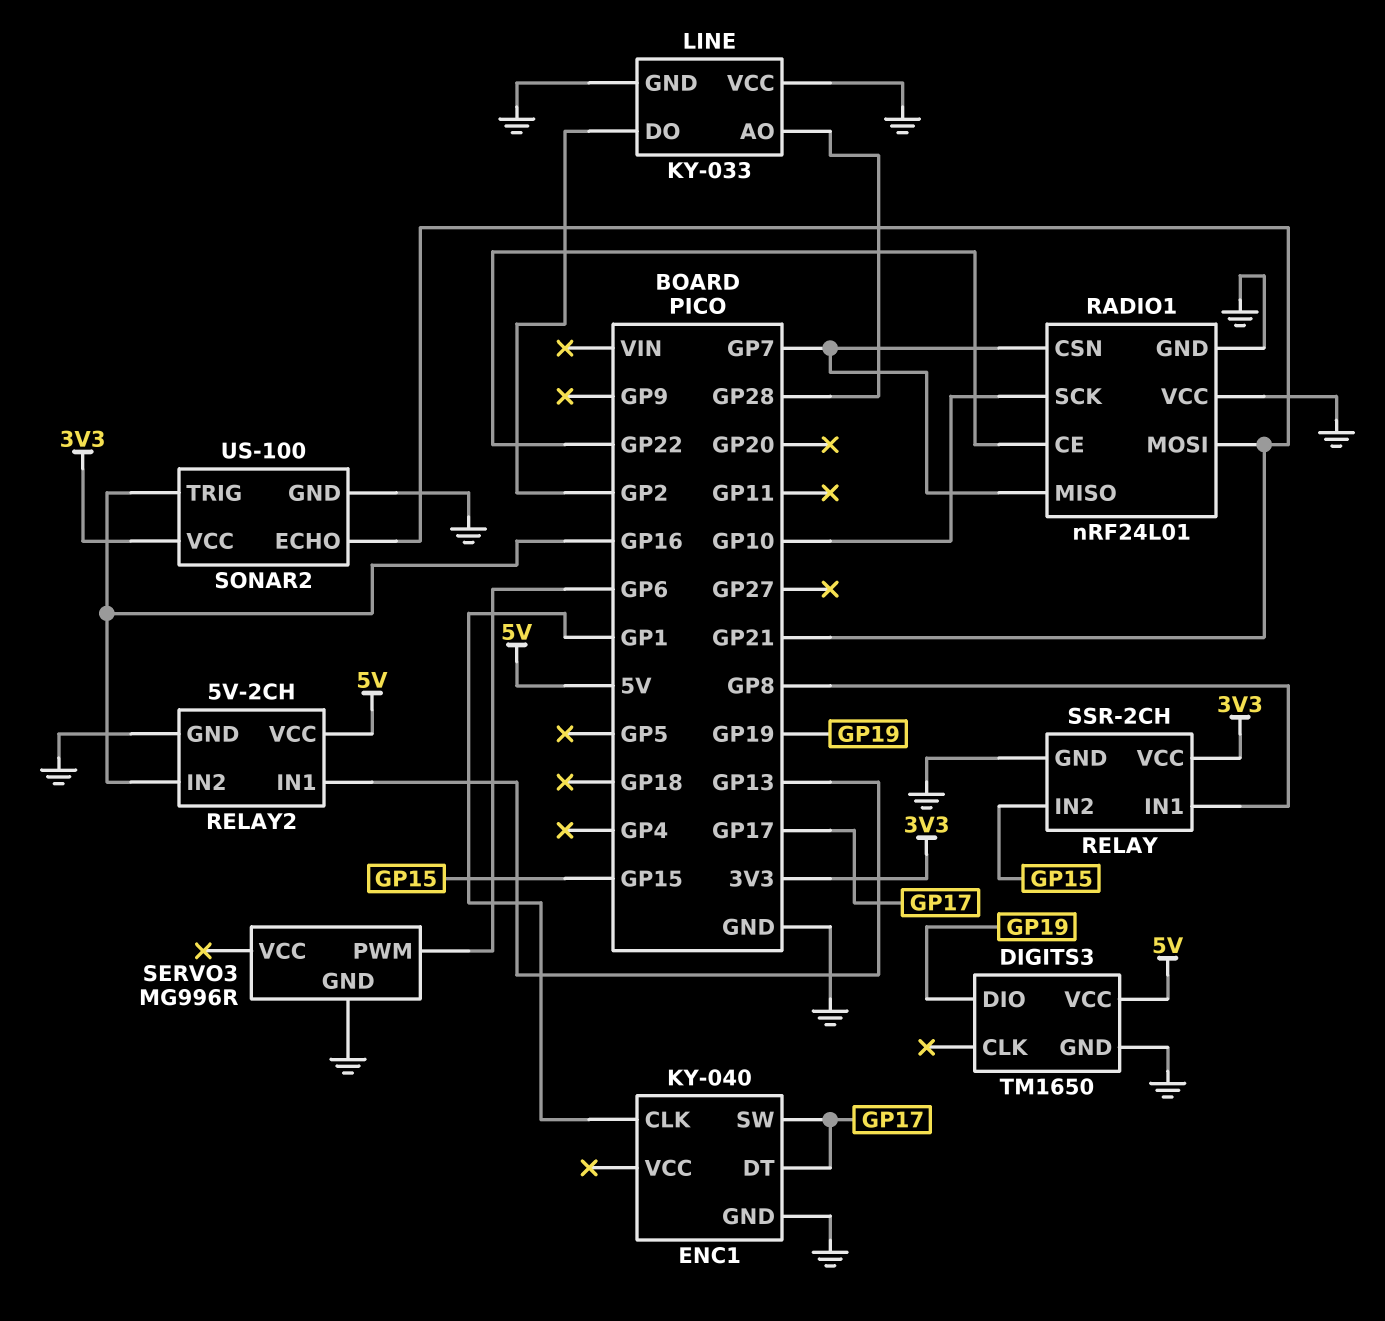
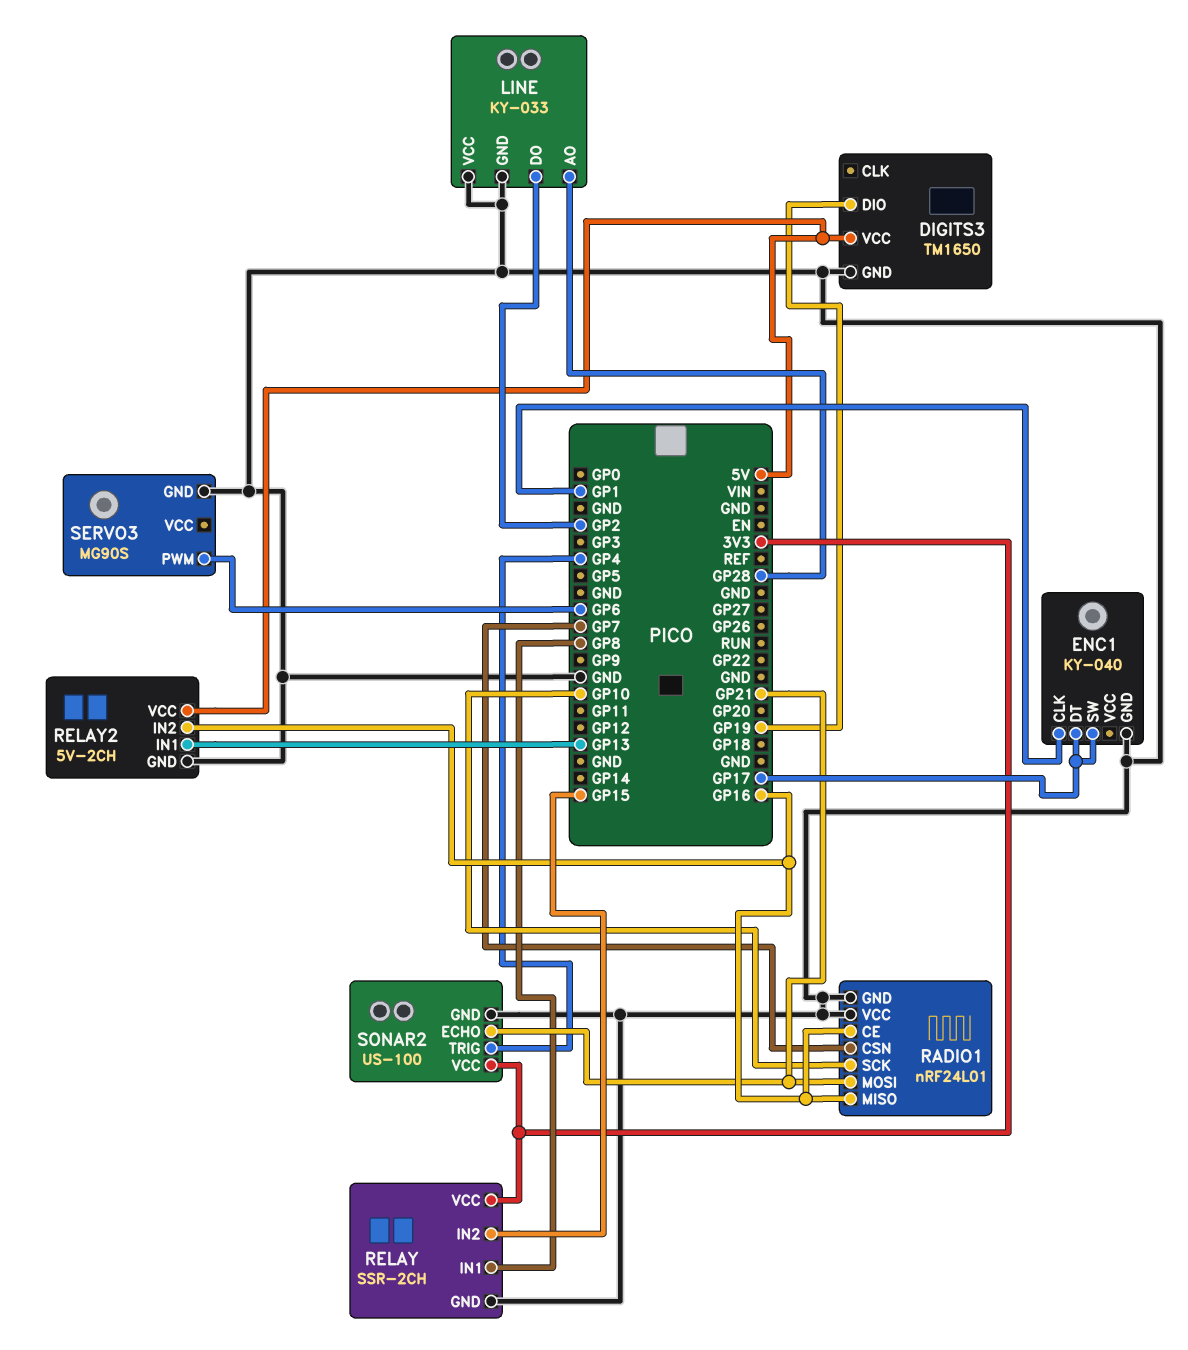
RADIO1 pin CE: GP22 -> GP16
RADIO1 pin MISO: GP7 -> GP16
SERVO3: MG996R -> MG90S
SONAR2 pin TRIG: GP16 -> GP4

